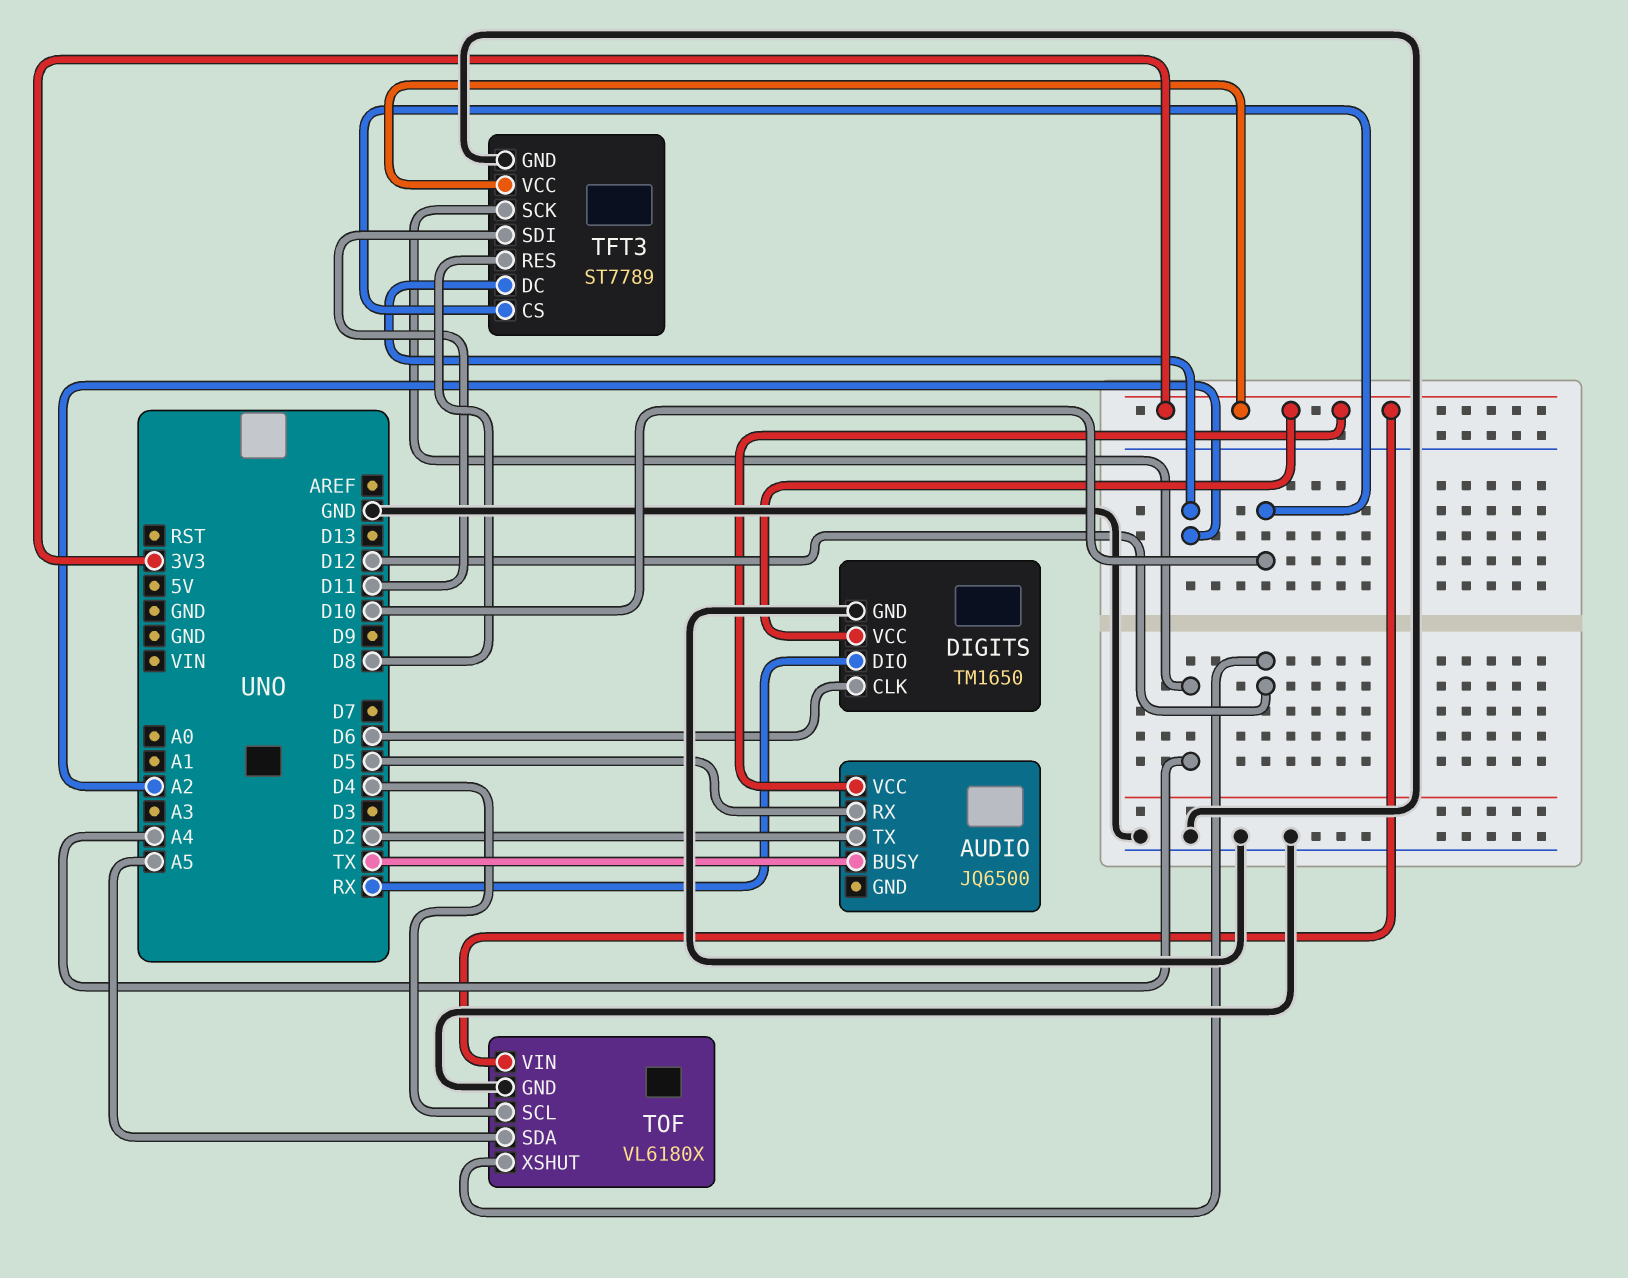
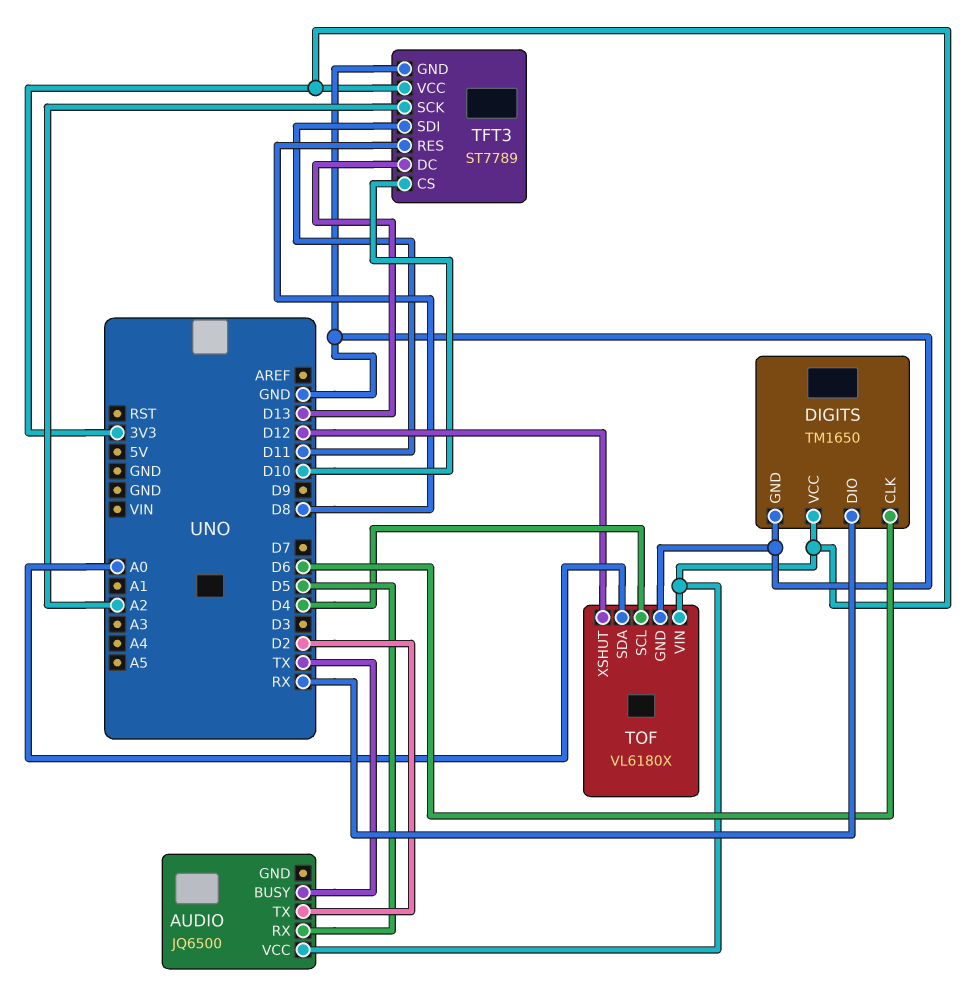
TFT3 pin DC: A2 -> D13
TFT3 pin SCK: A4 -> A2
TOF pin SDA: A5 -> A0

